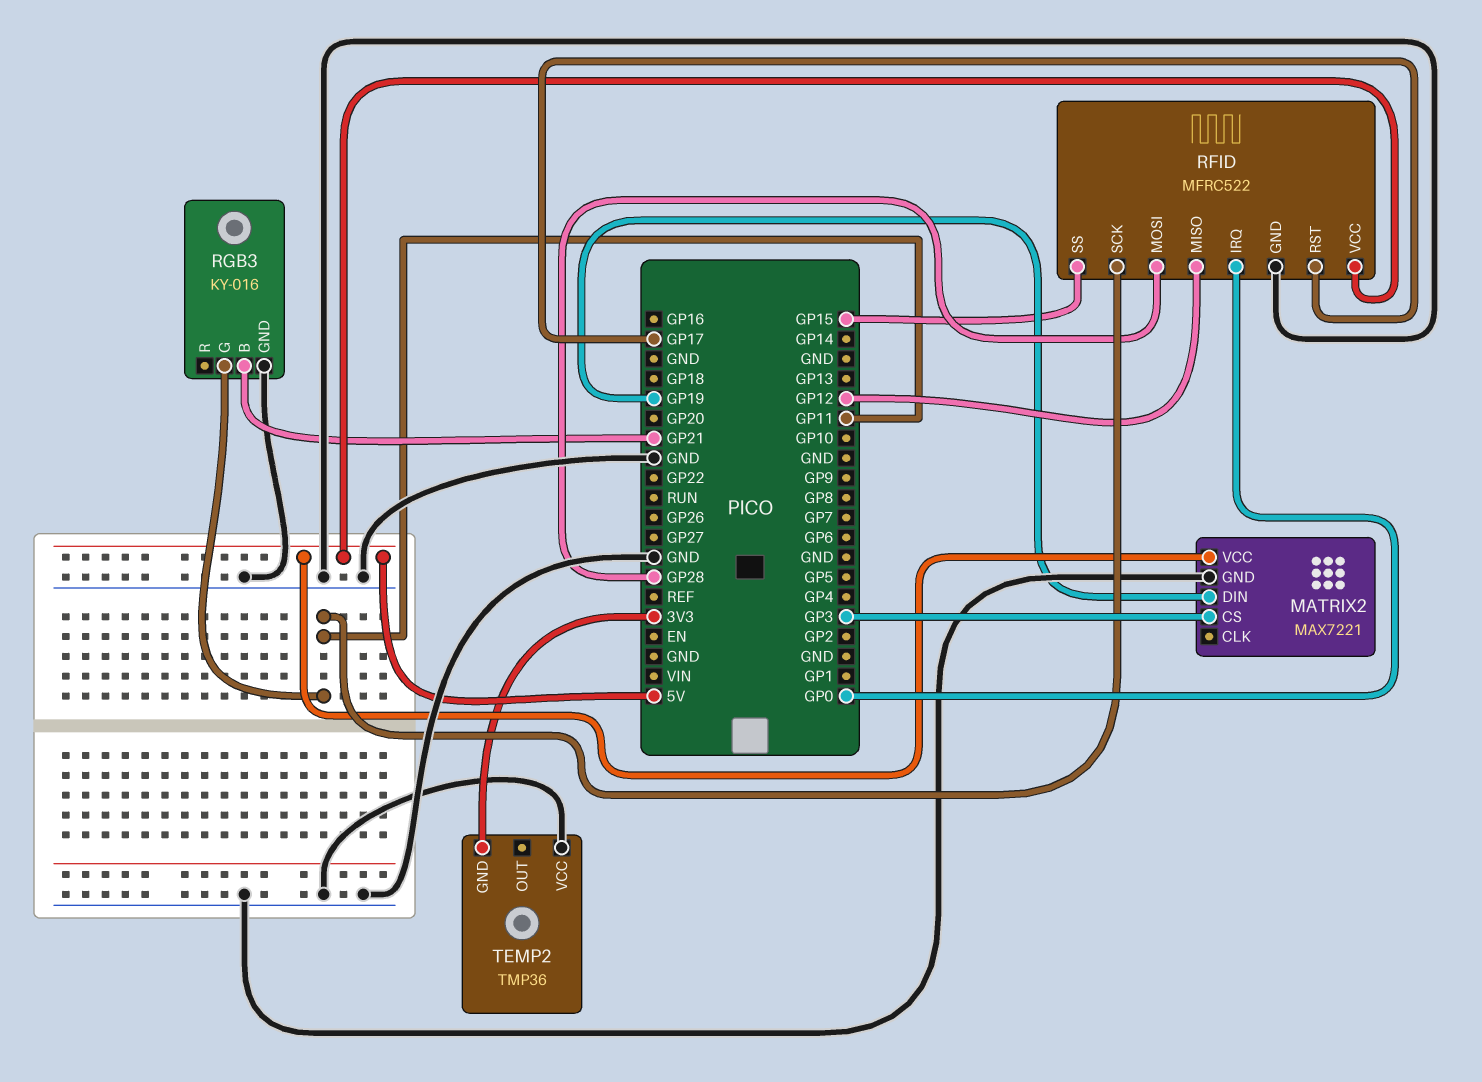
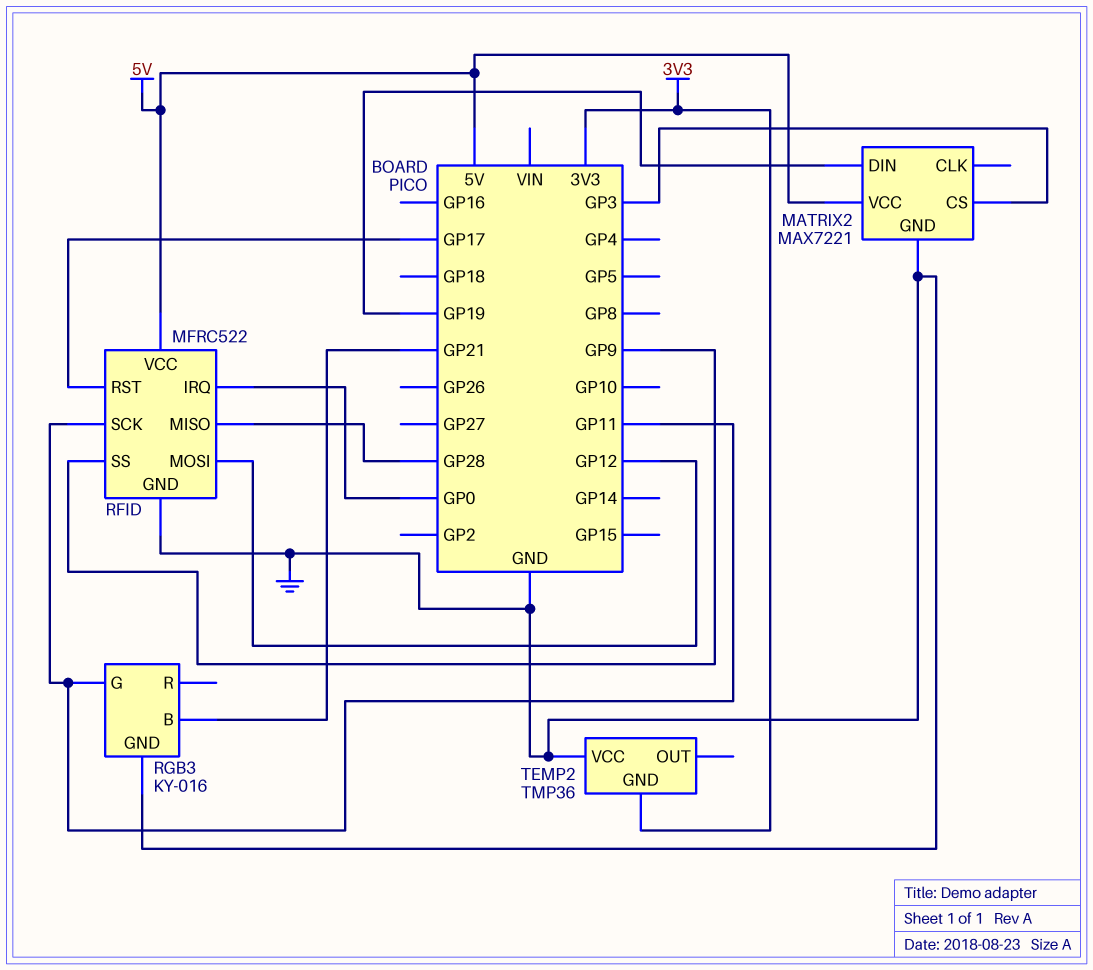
RFID pin MISO: GP12 -> GP28
RFID pin MOSI: GP28 -> GP12
RFID pin SS: GP15 -> GP9

